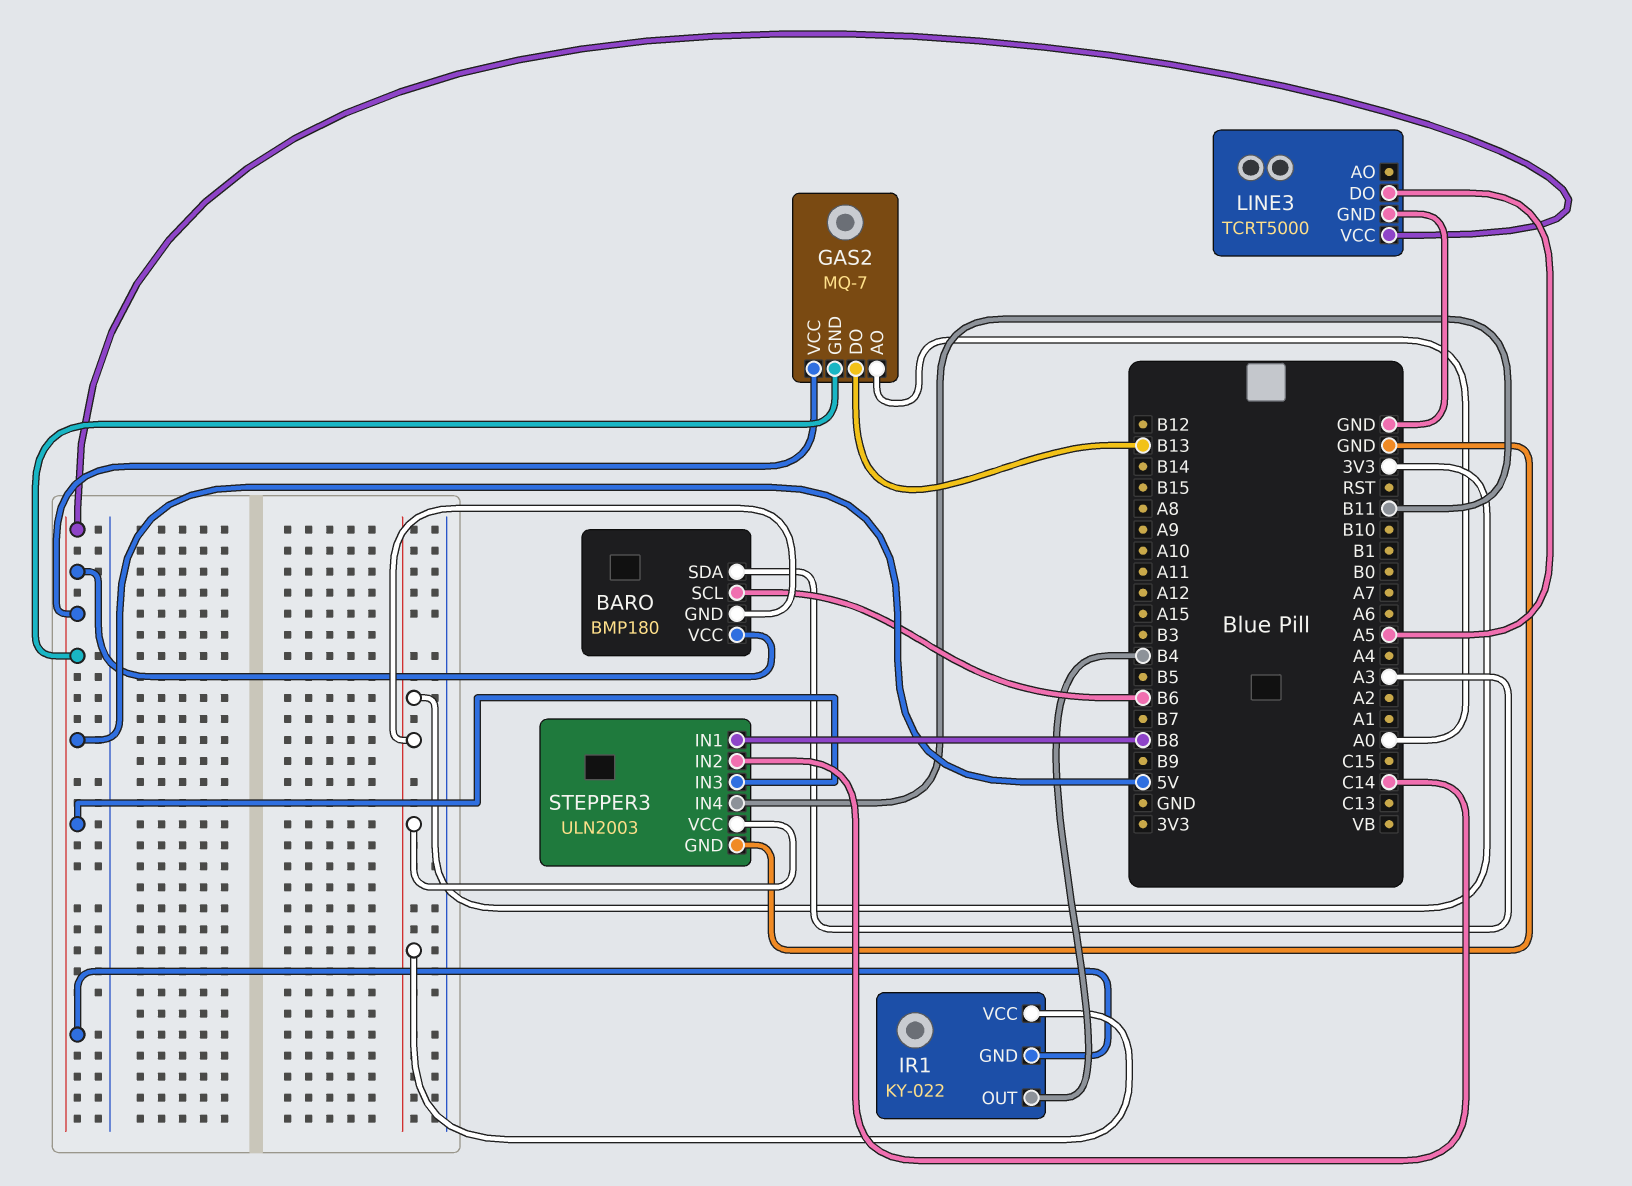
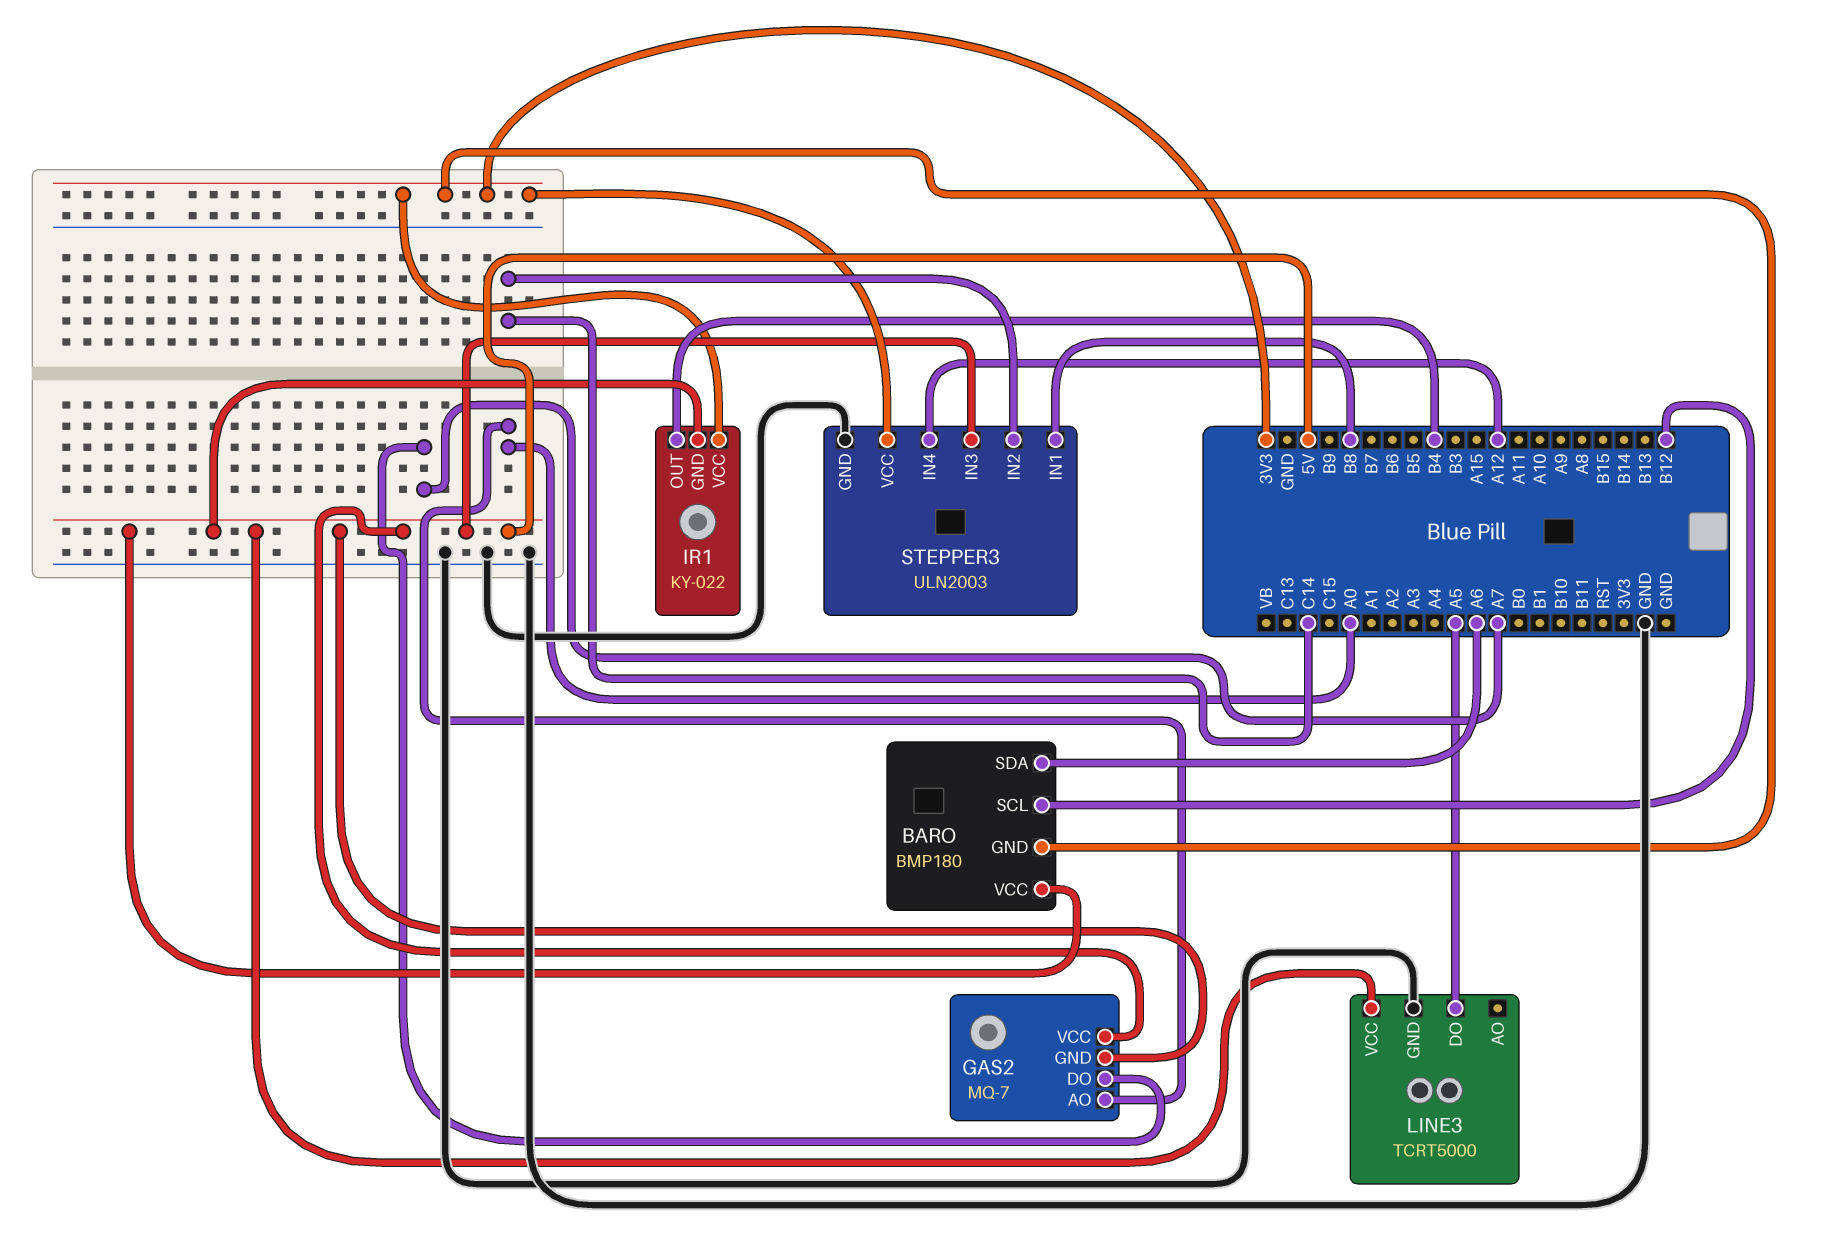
BARO pin SCL: B6 -> B12
BARO pin SDA: A3 -> A6
GAS2 pin DO: B13 -> A7
STEPPER3 pin IN4: B11 -> A12

